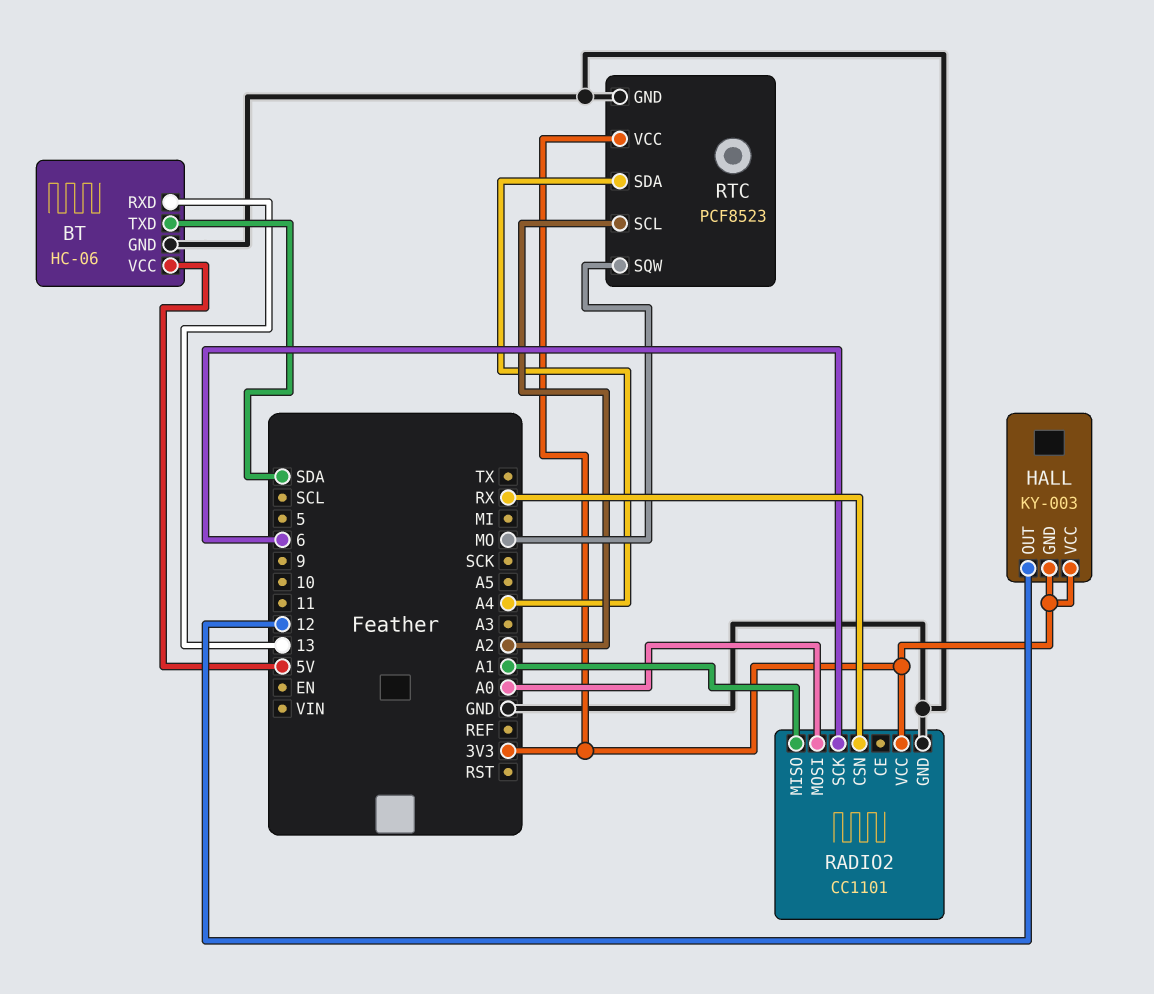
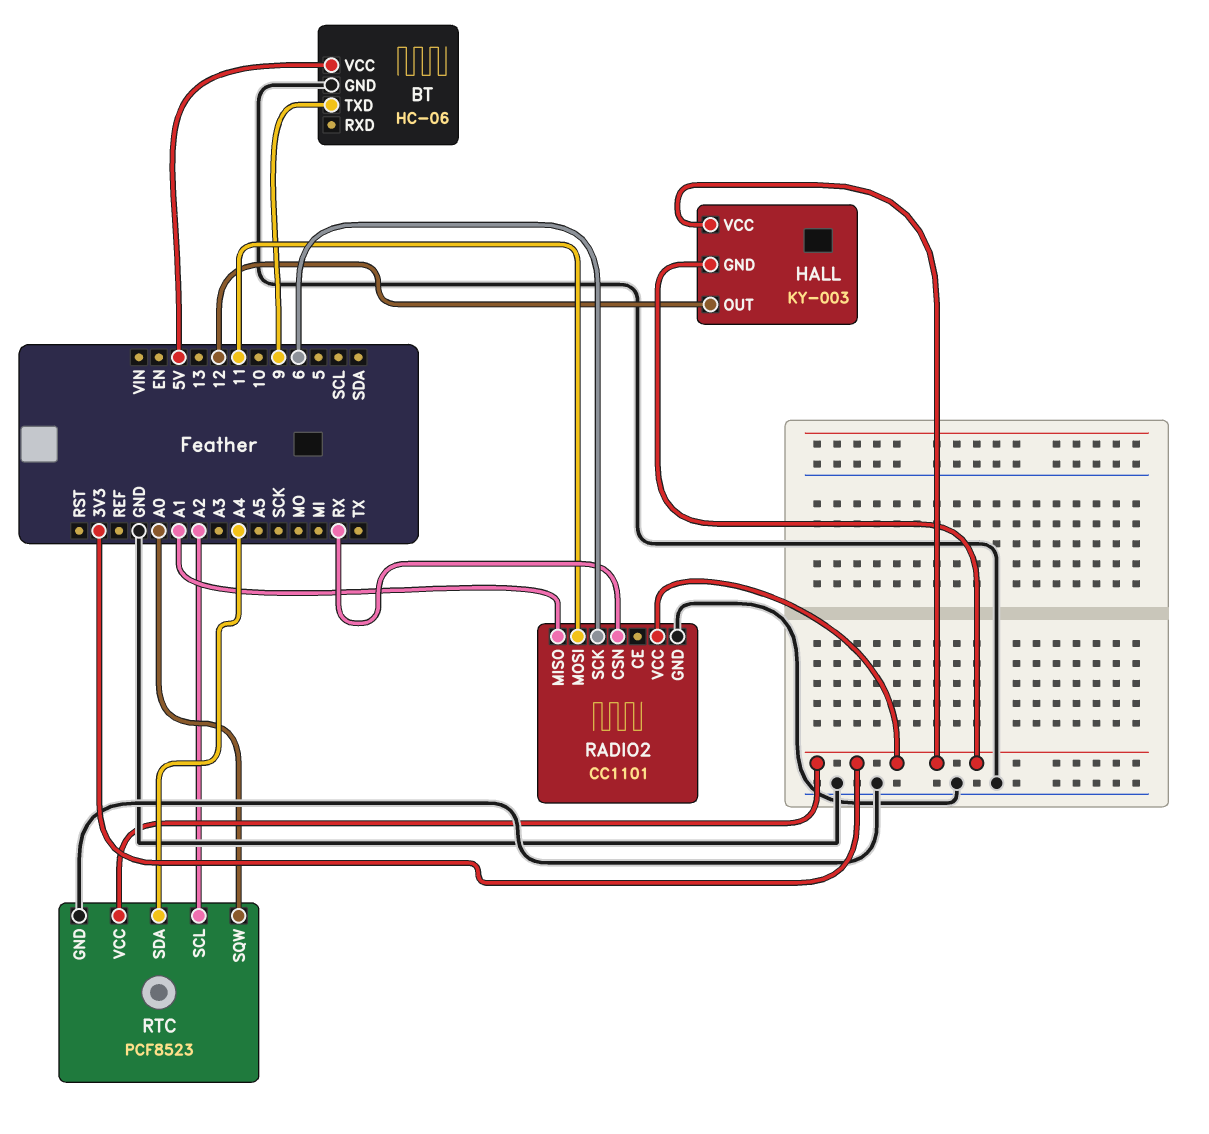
BT pin RXD: 13 -> none
BT pin TXD: SDA -> 9
RADIO2 pin MOSI: A0 -> 11
RTC pin SQW: MO -> A0

